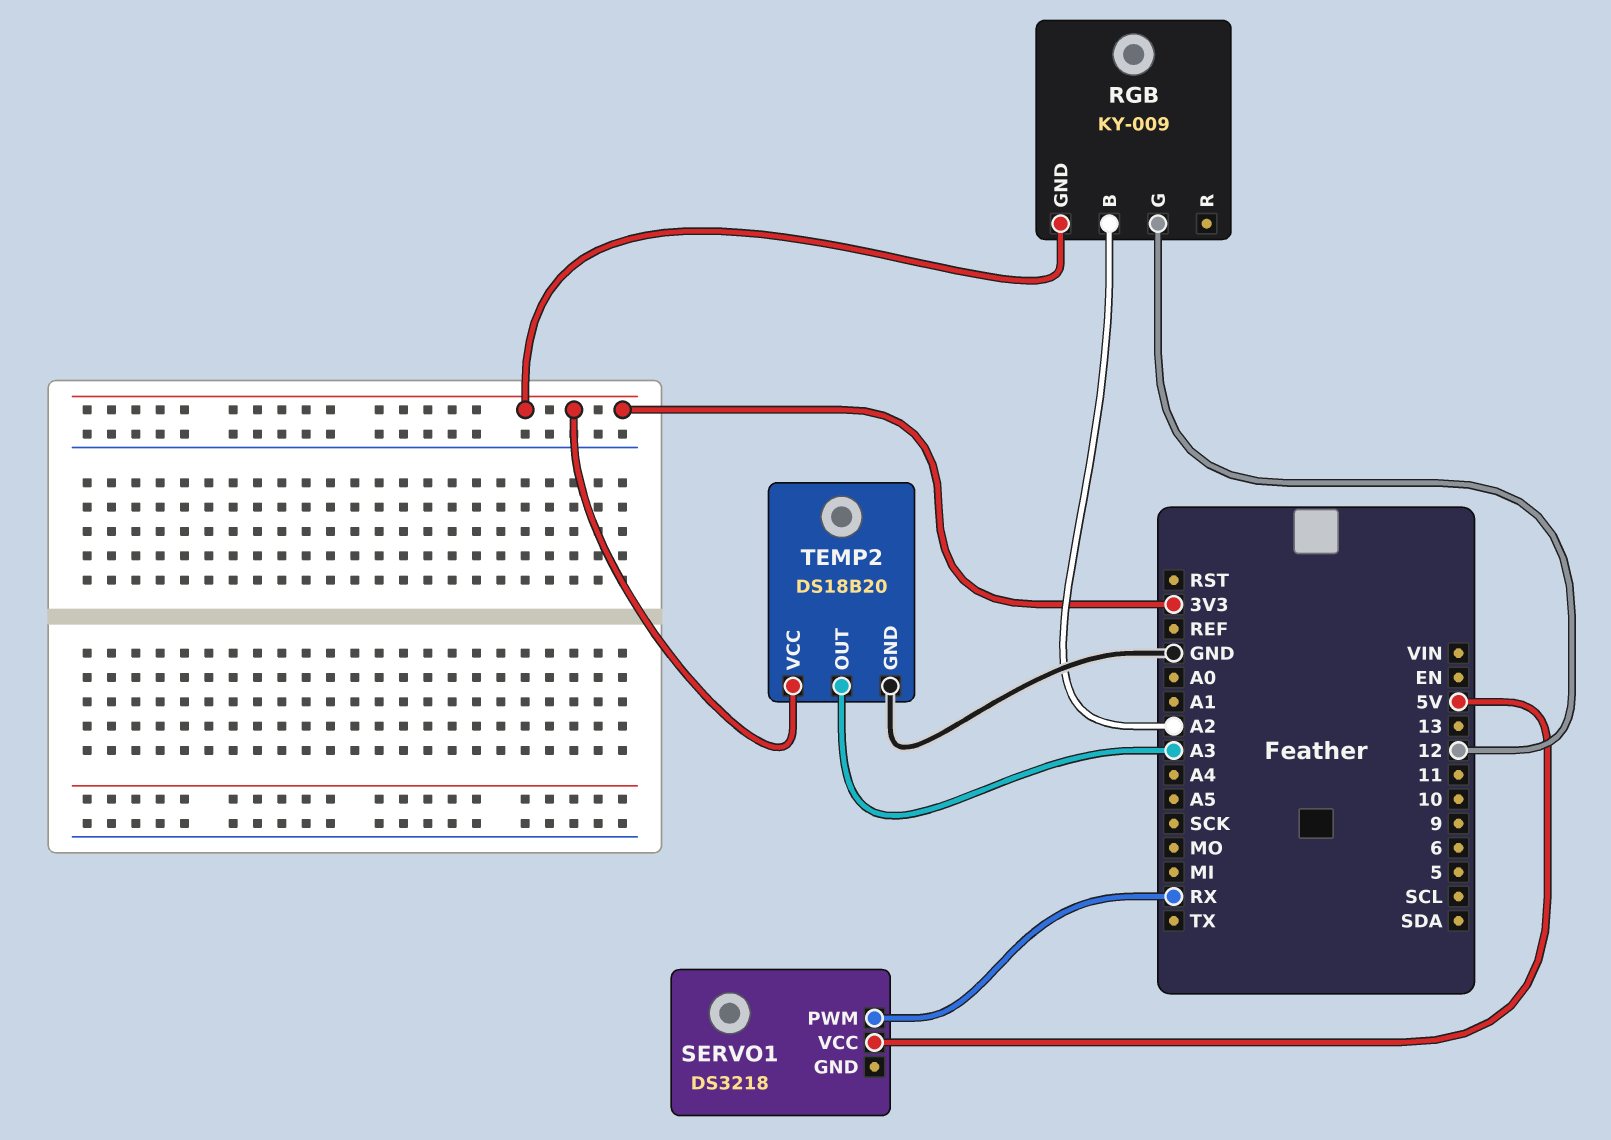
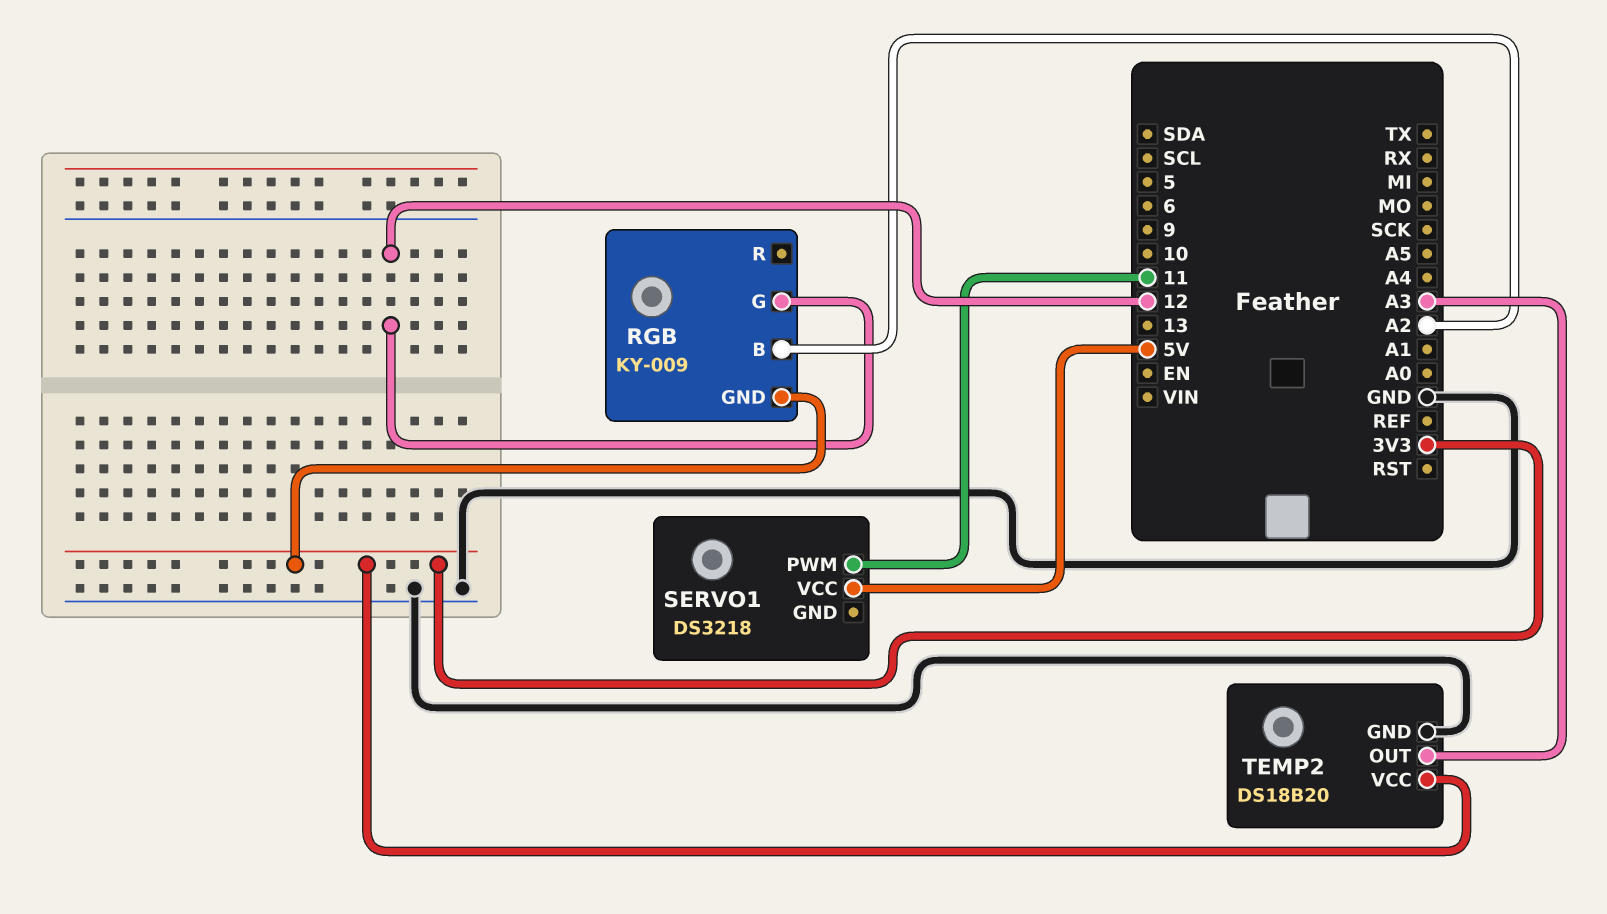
SERVO1 pin PWM: RX -> 11

